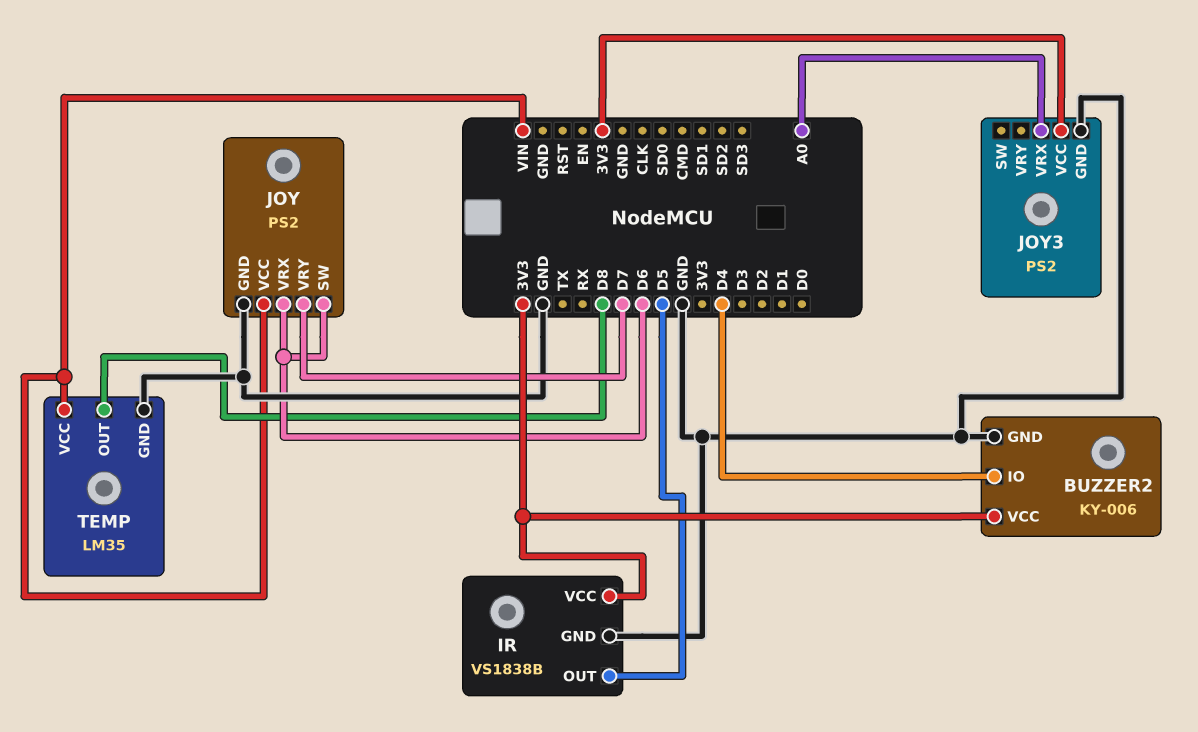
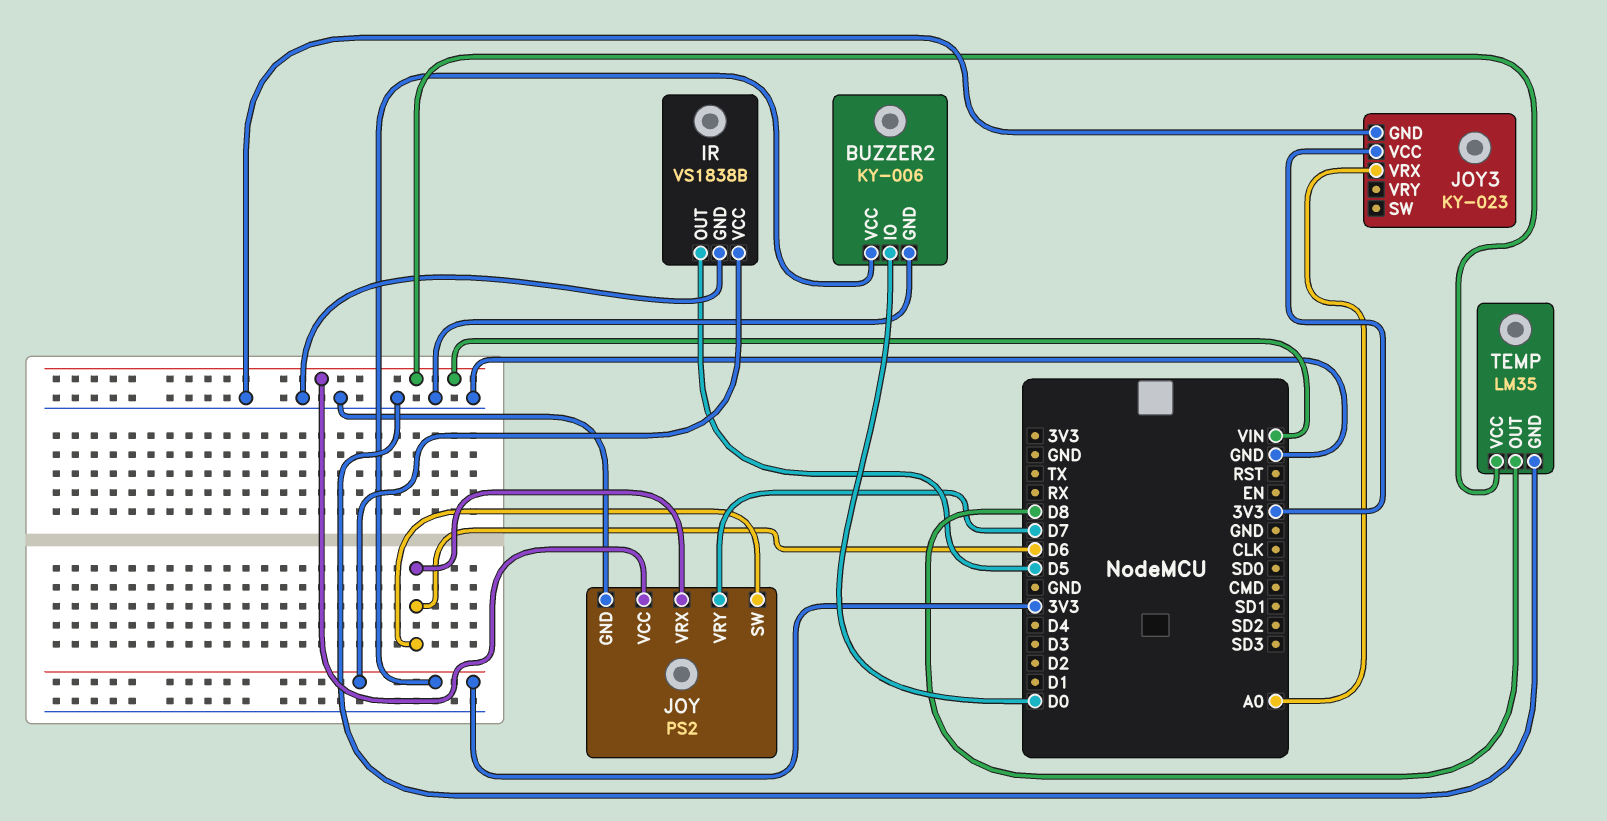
BUZZER2 pin IO: D4 -> D0
JOY3: PS2 -> KY-023

